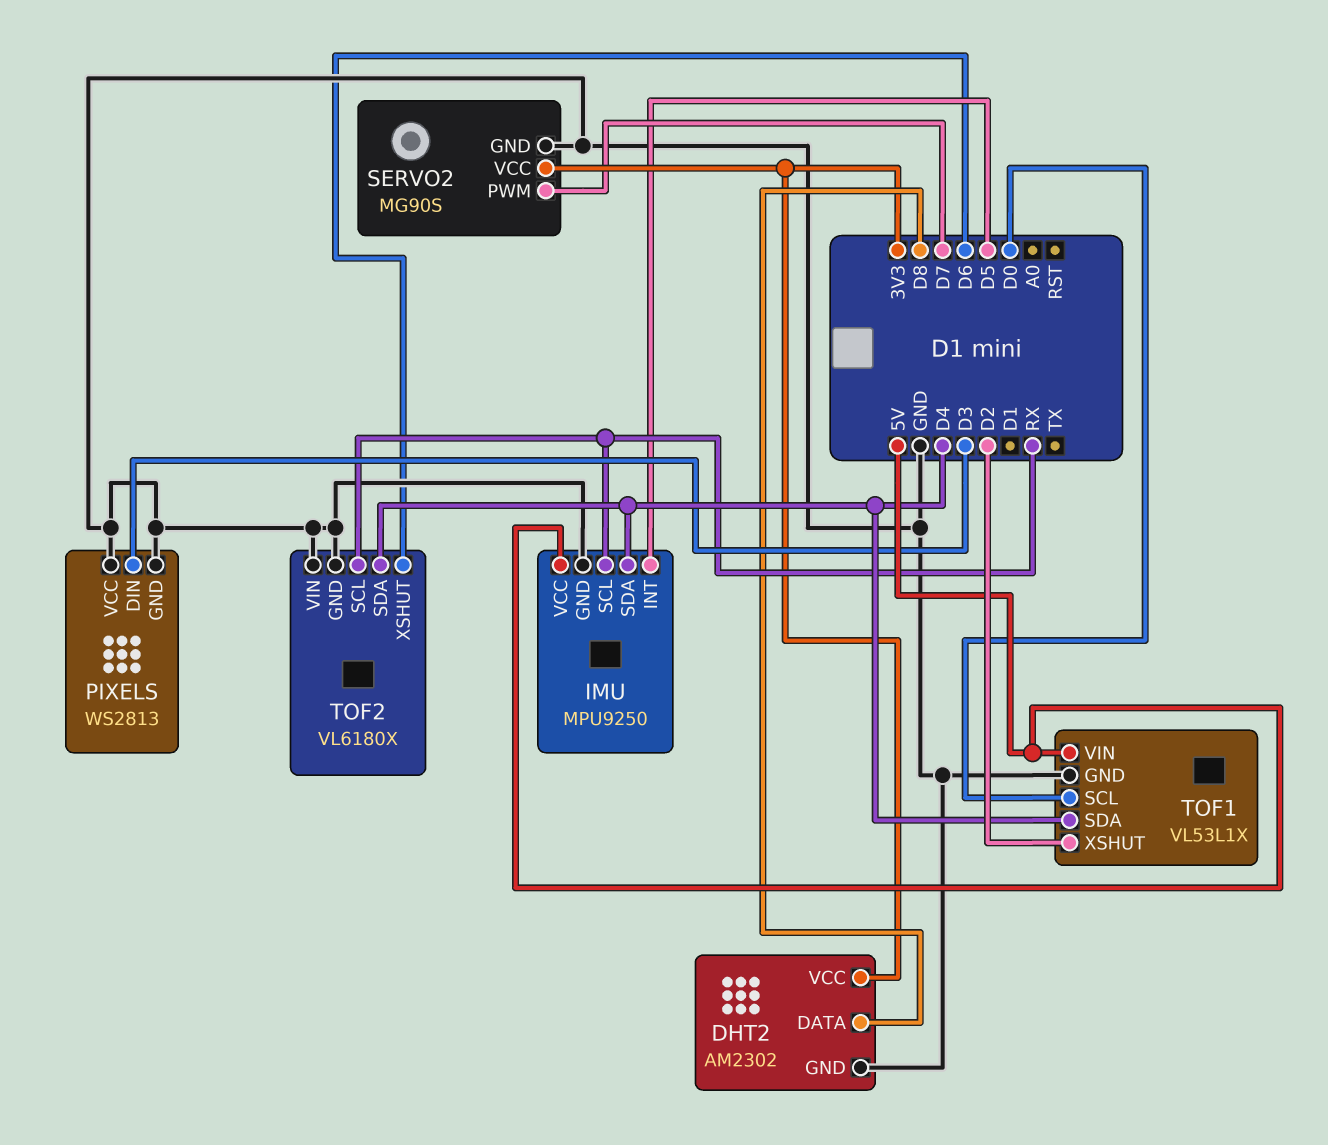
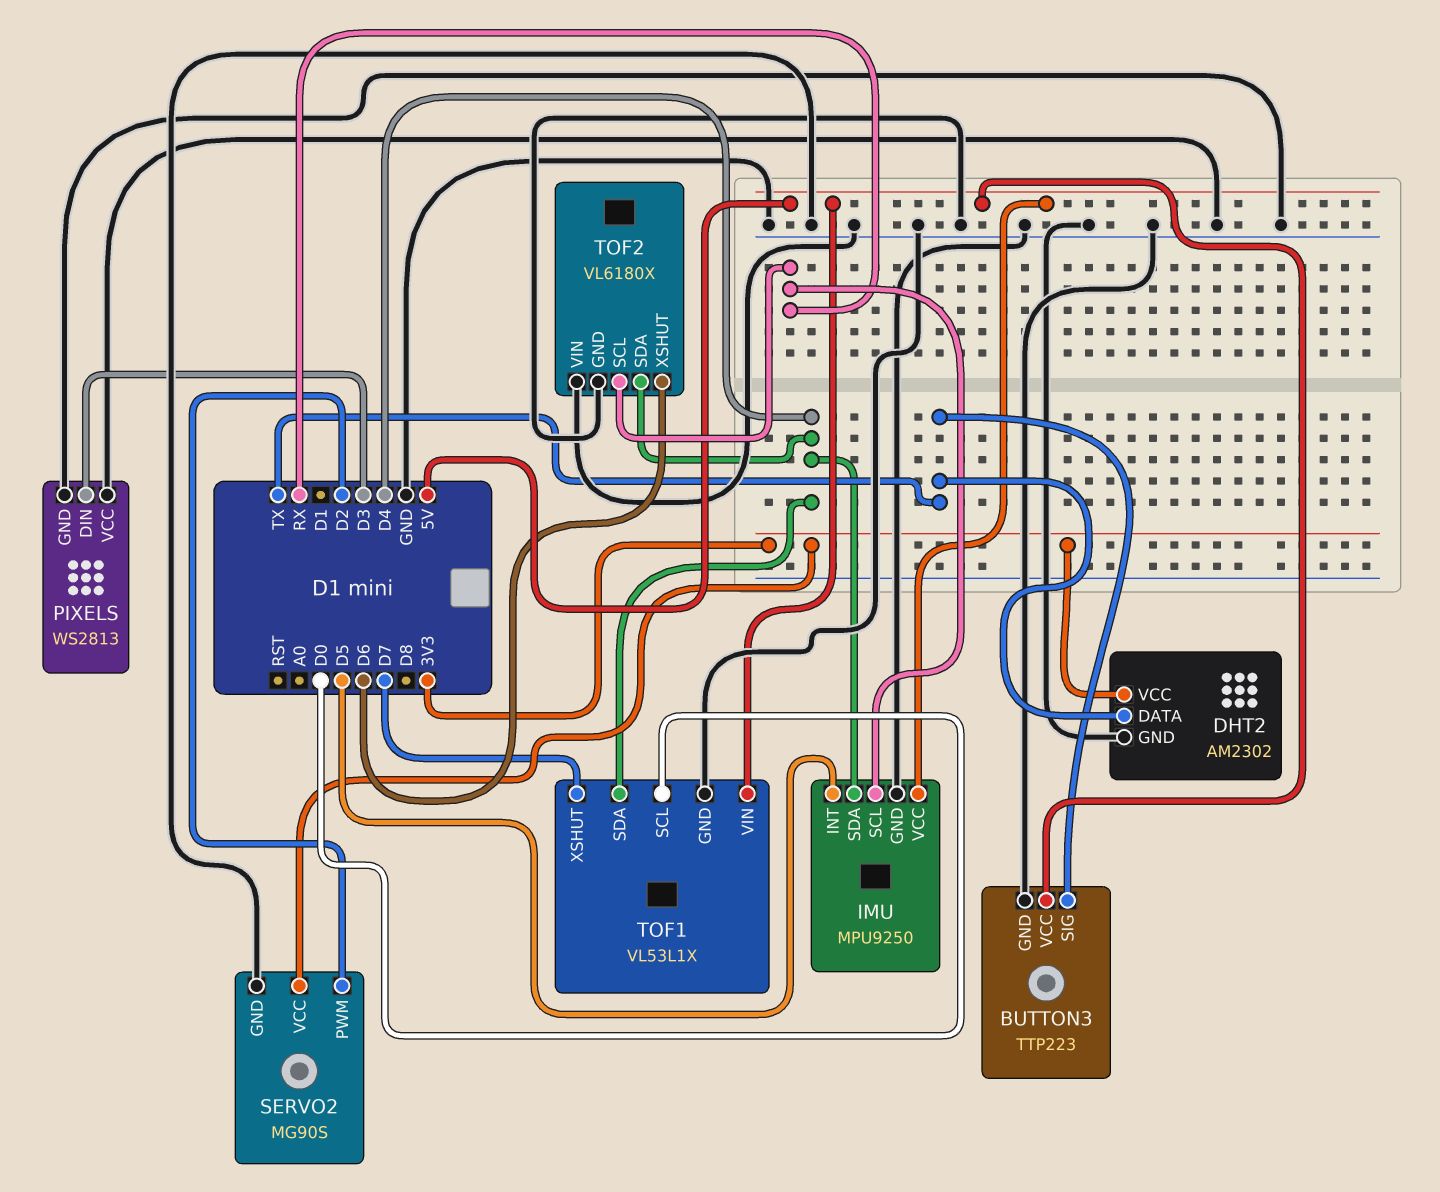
BUTTON3: none -> TTP223
BUTTON3 pin GND: none -> GND
BUTTON3 pin SIG: none -> TX
BUTTON3 pin VCC: none -> 5V
DHT2 pin DATA: D8 -> TX
SERVO2 pin PWM: D7 -> D2
TOF1 pin XSHUT: D2 -> D7

